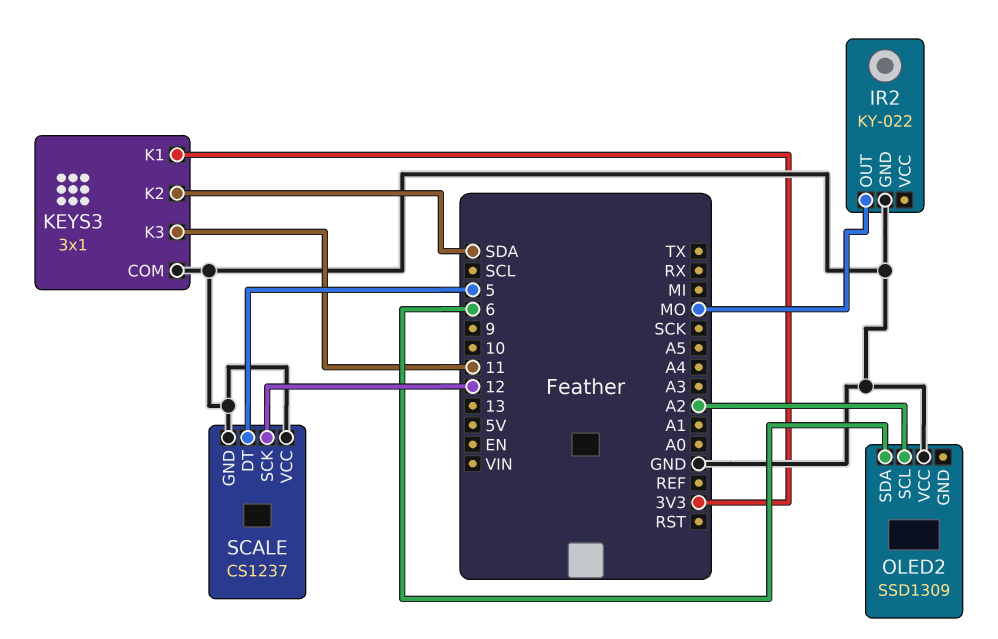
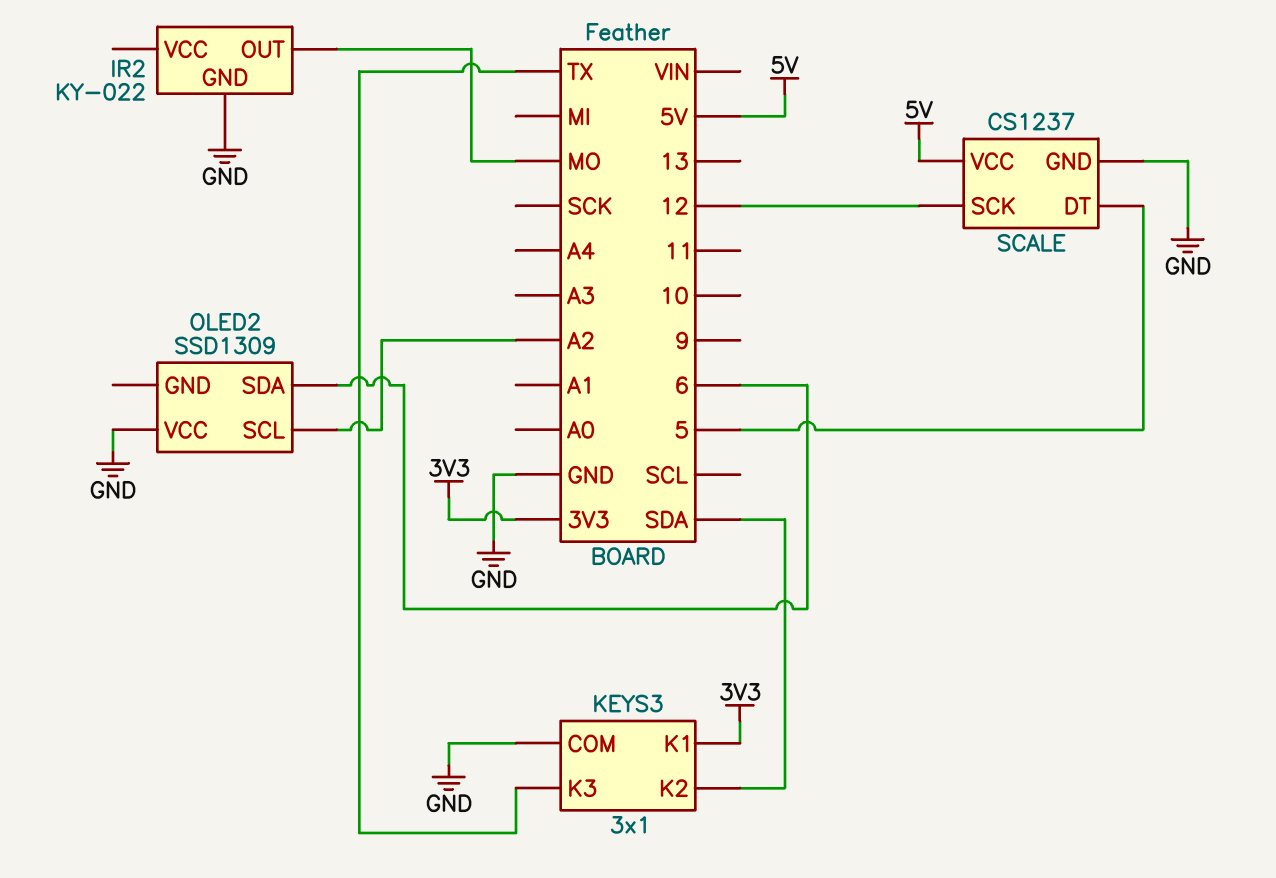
KEYS3 pin K3: 11 -> TX
SCALE pin VCC: GND -> 5V

